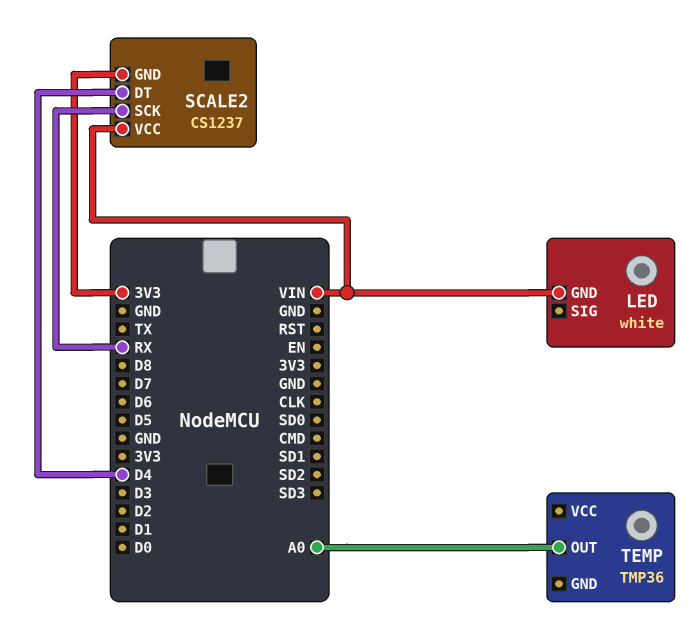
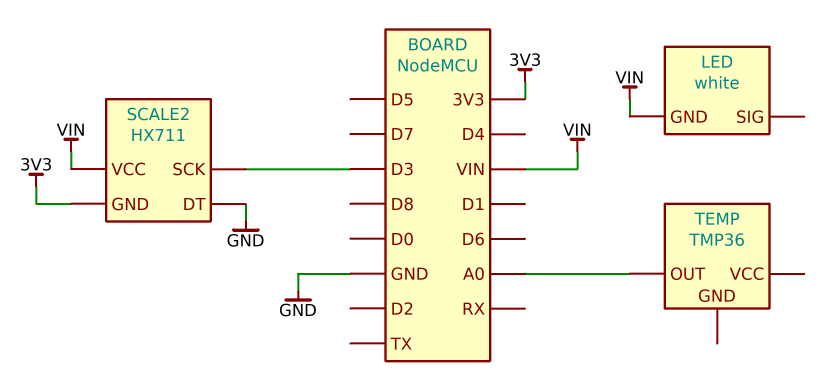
SCALE2: CS1237 -> HX711
SCALE2 pin DT: D4 -> GND
SCALE2 pin SCK: RX -> D3

